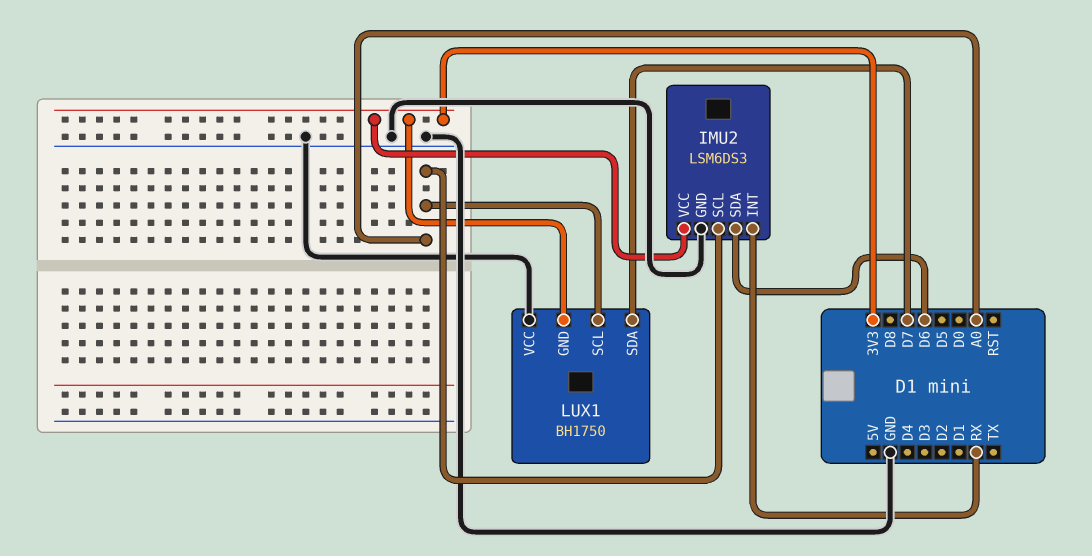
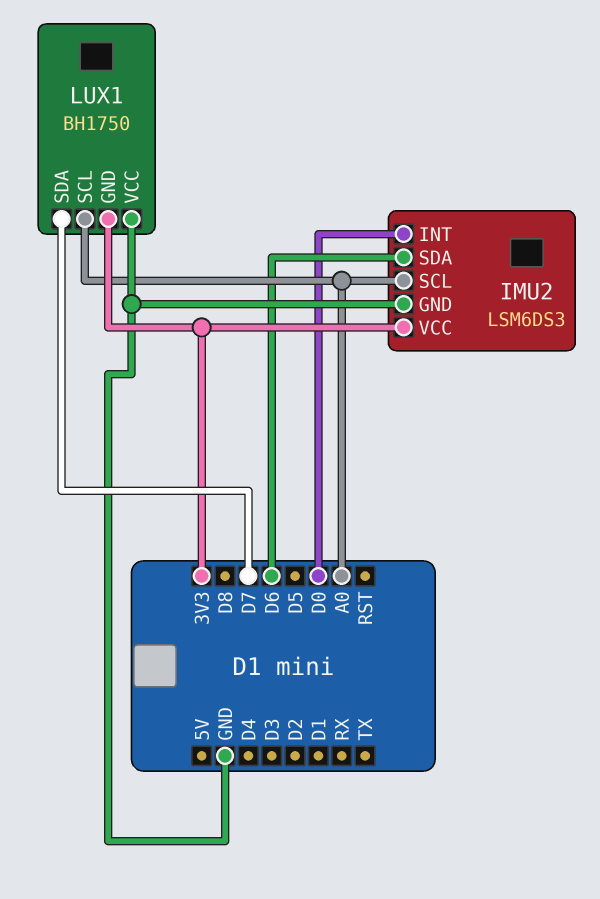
IMU2 pin INT: RX -> D0

